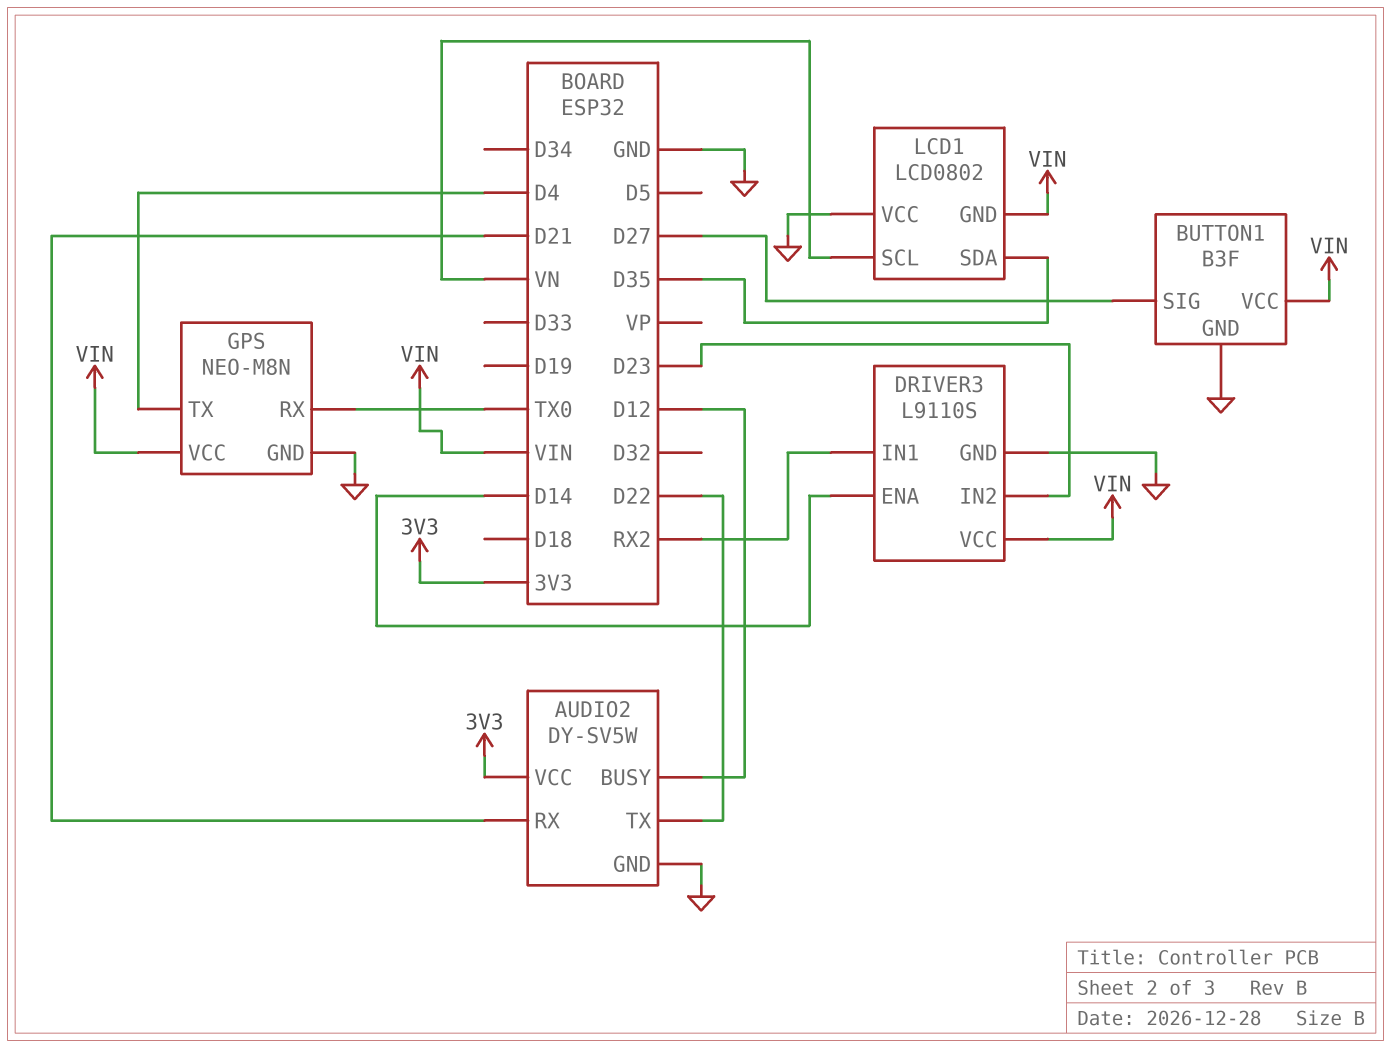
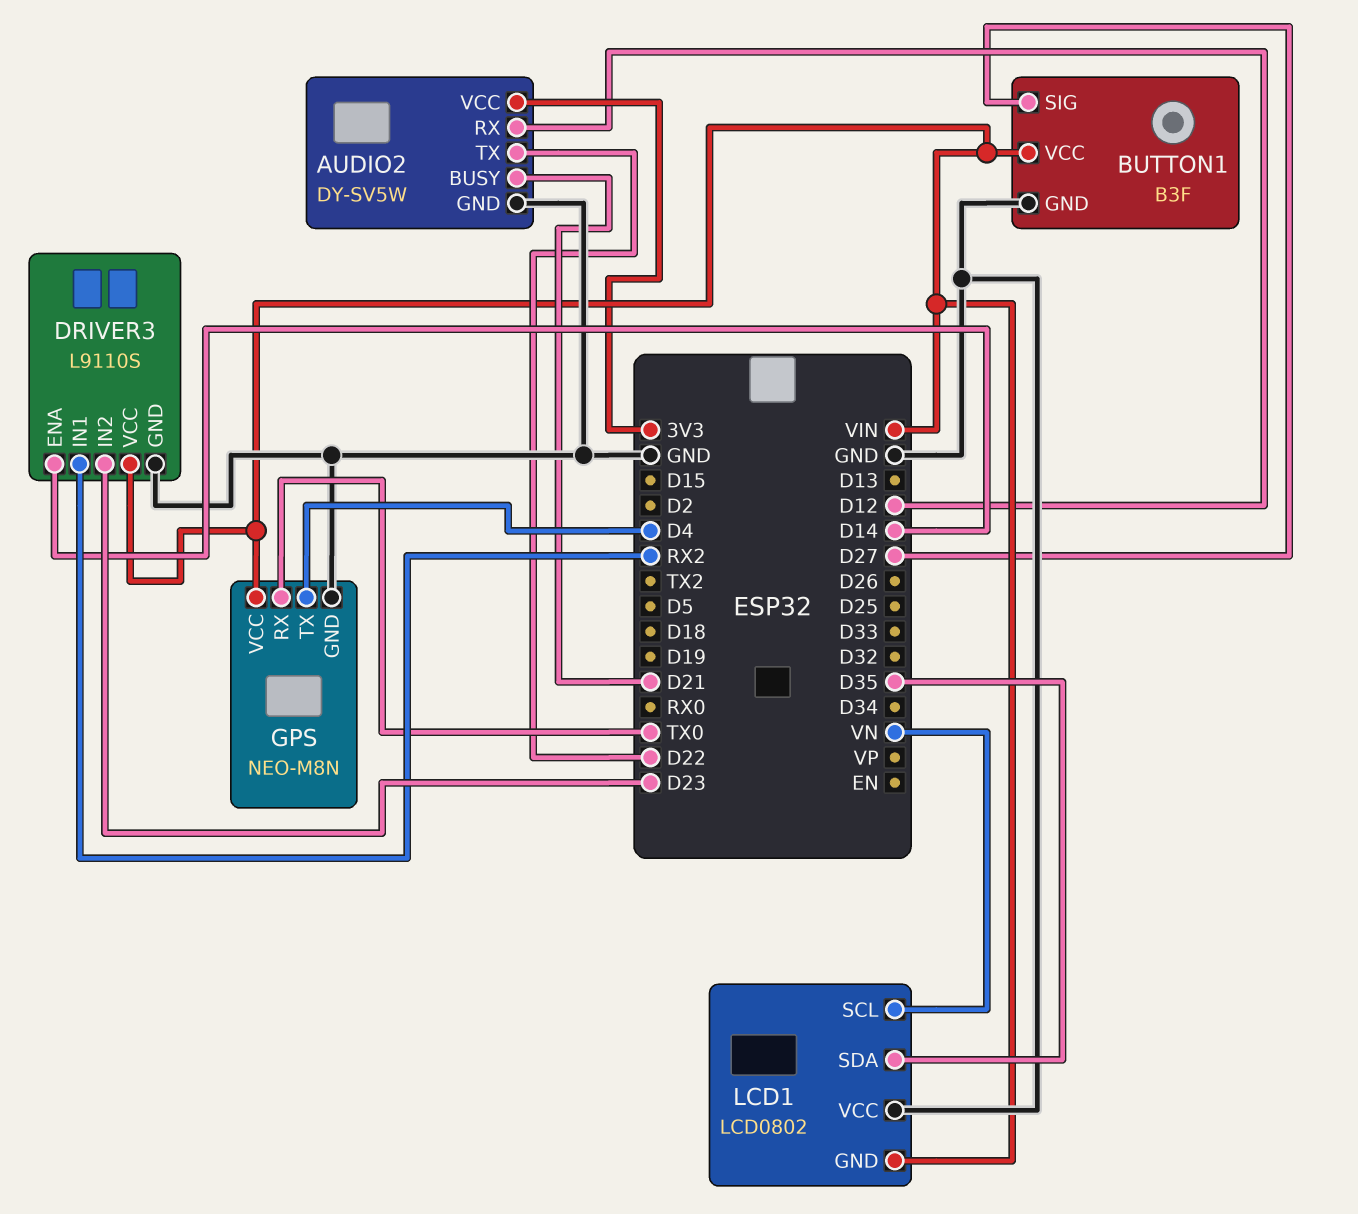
AUDIO2 pin BUSY: D12 -> D21
AUDIO2 pin RX: D21 -> D12

